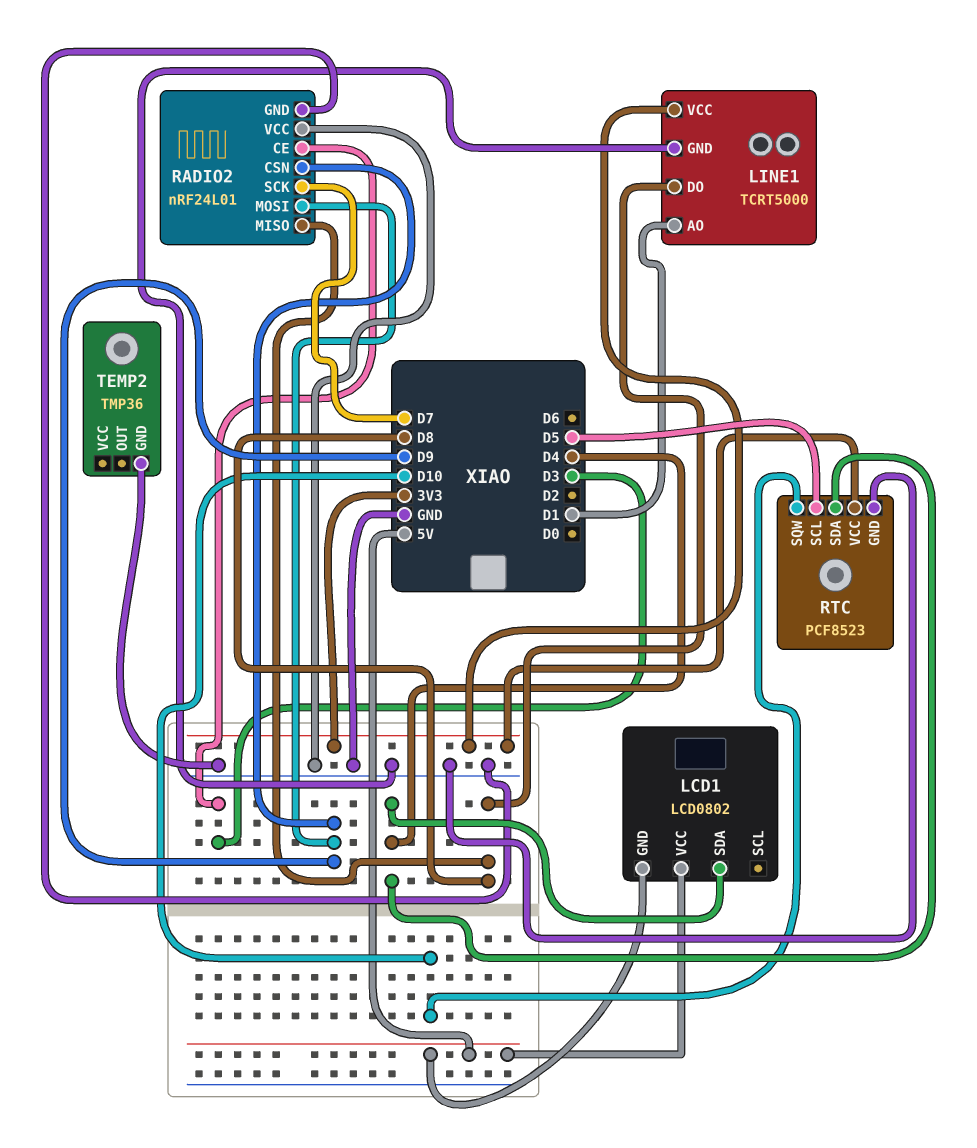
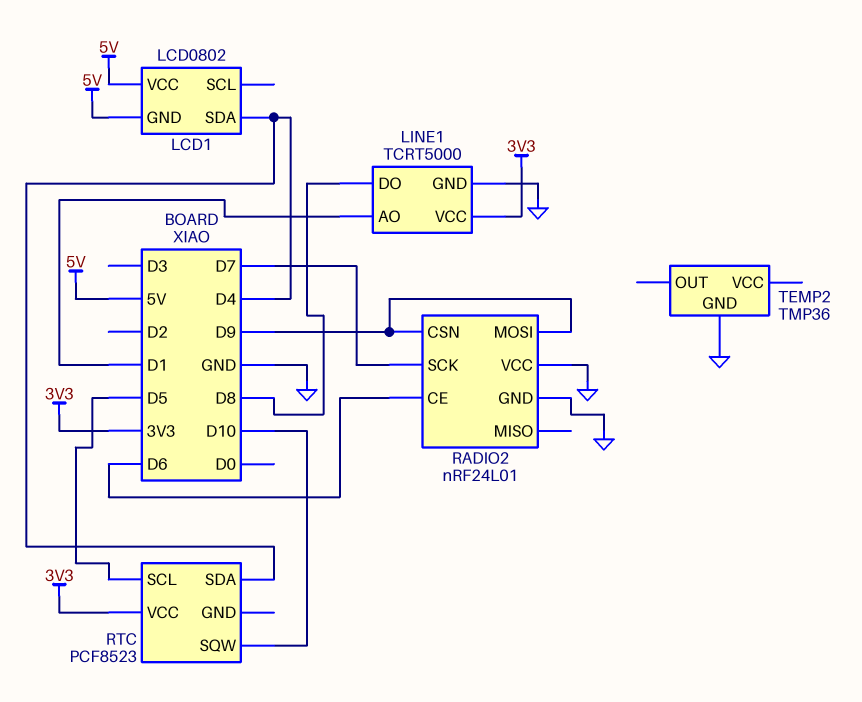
RADIO2 pin CE: D3 -> D6
RADIO2 pin MISO: D8 -> none
RTC pin GND: GND -> none

